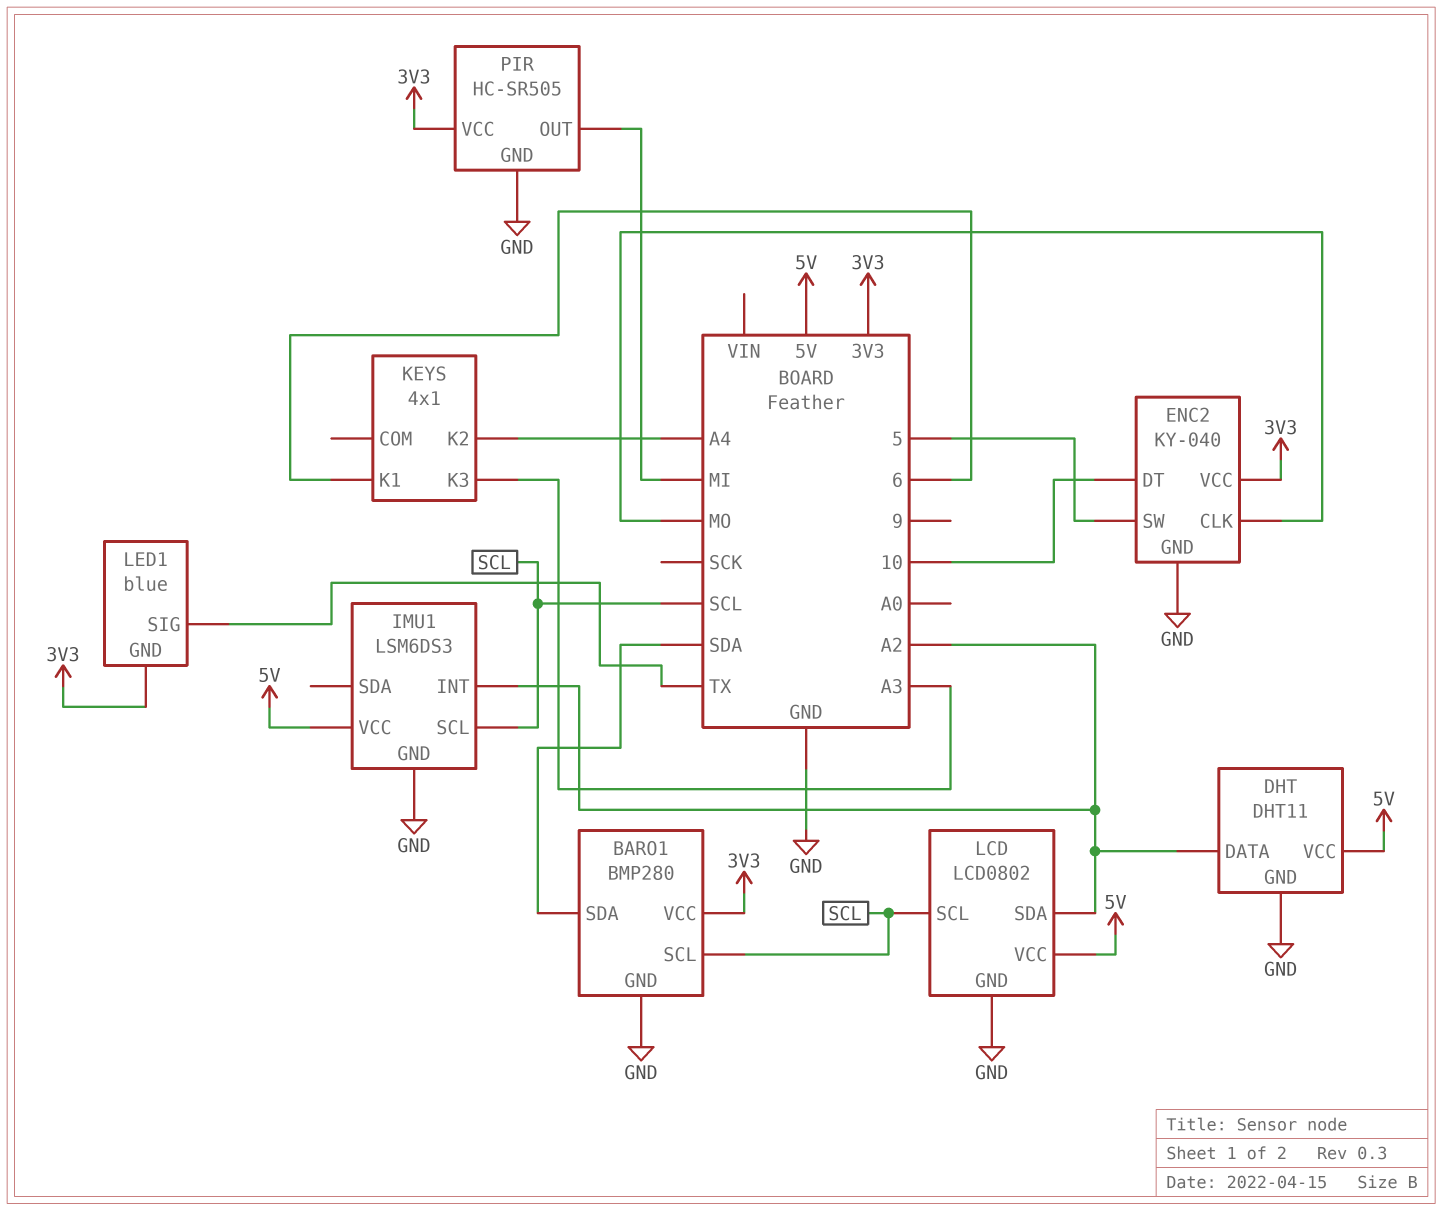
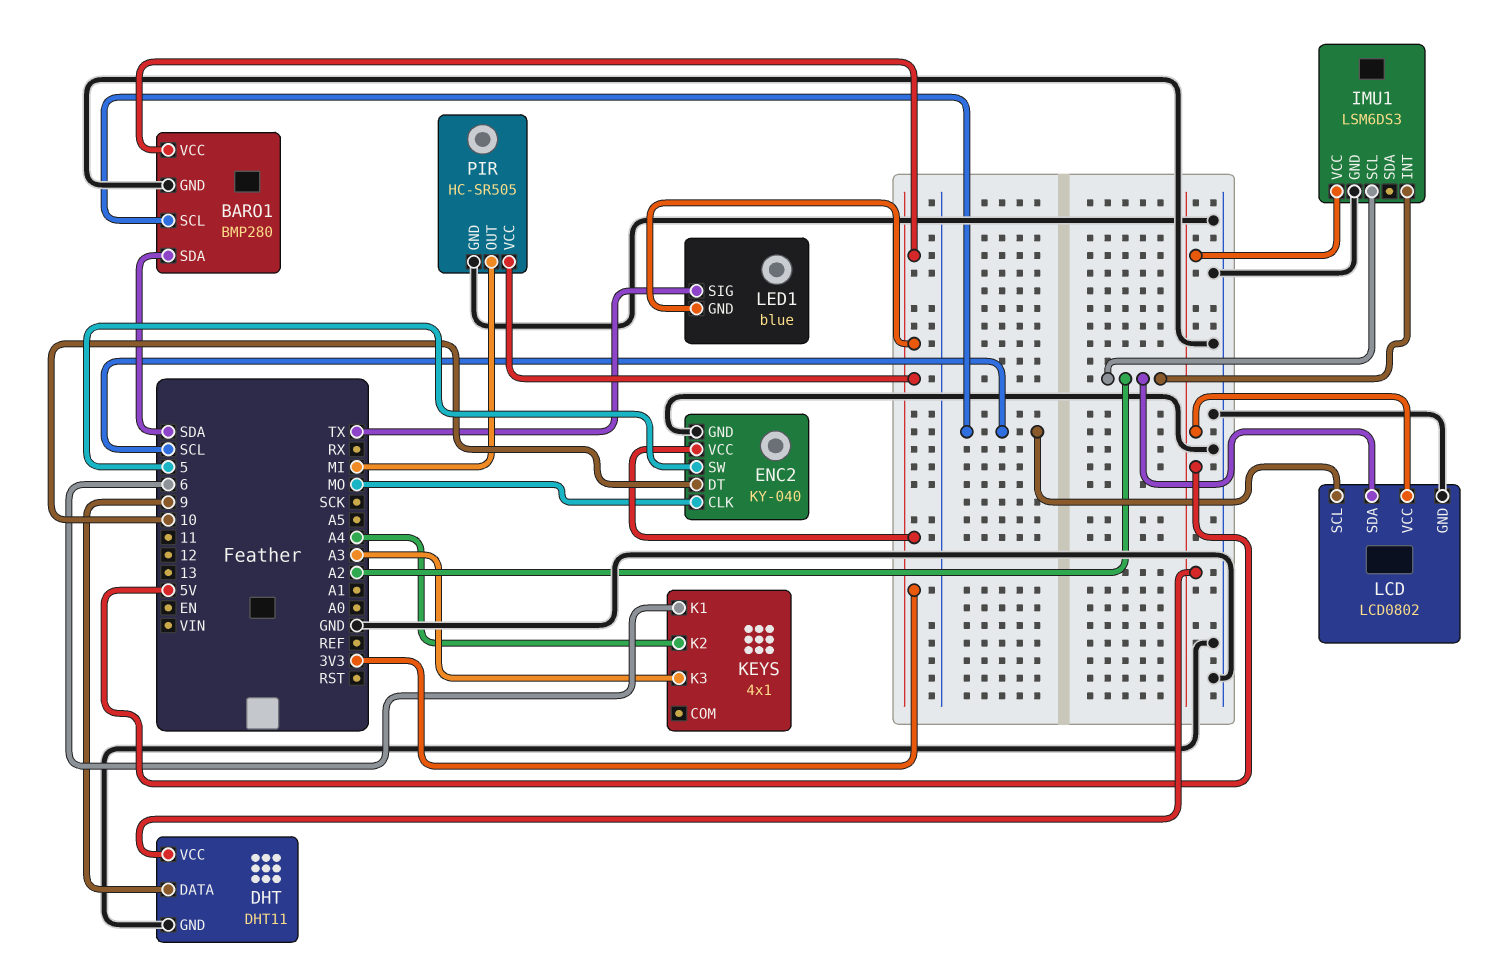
DHT pin DATA: A2 -> 9
IMU1 pin SCL: SCL -> A2

